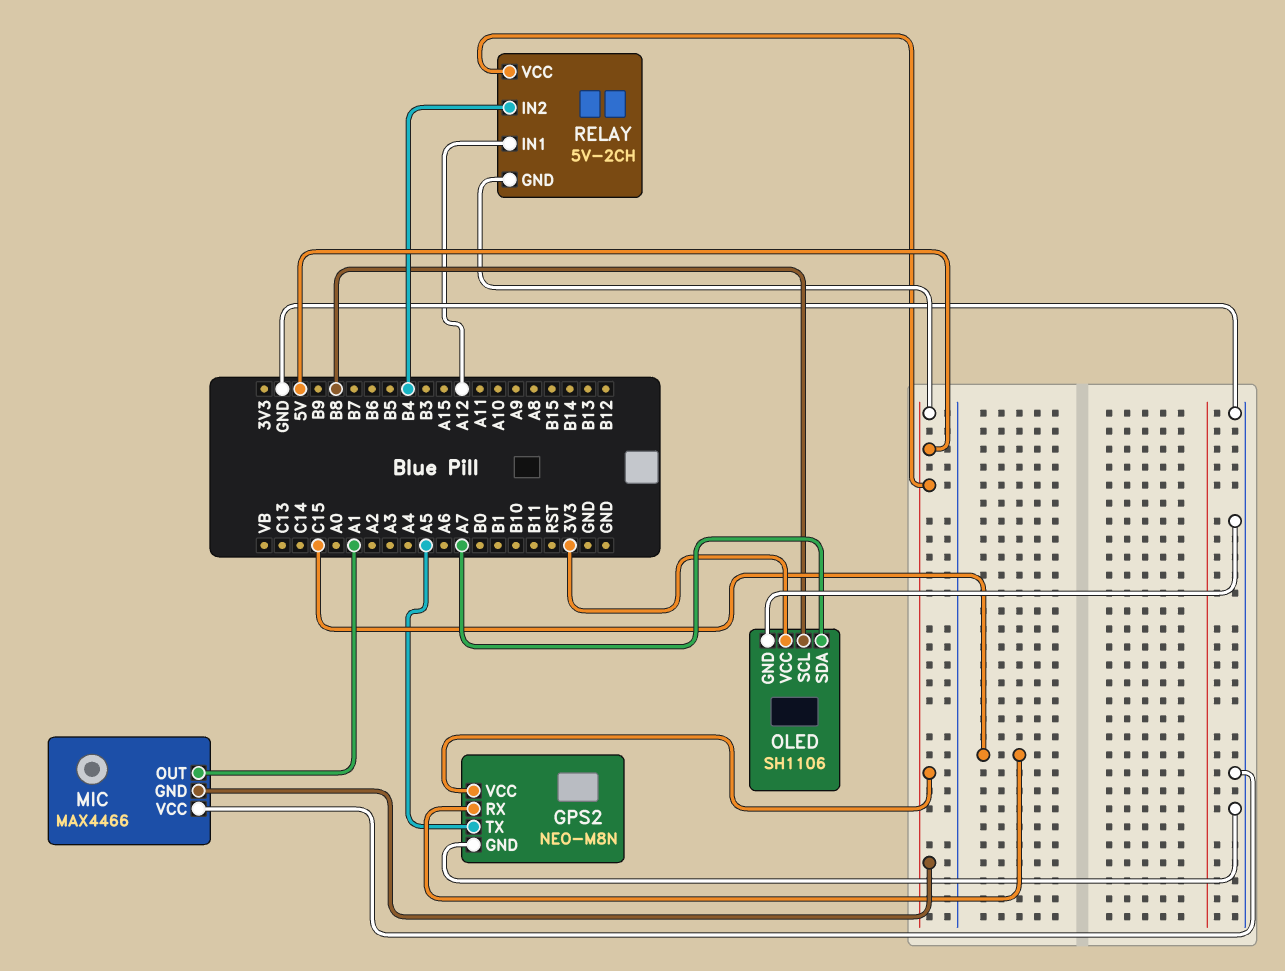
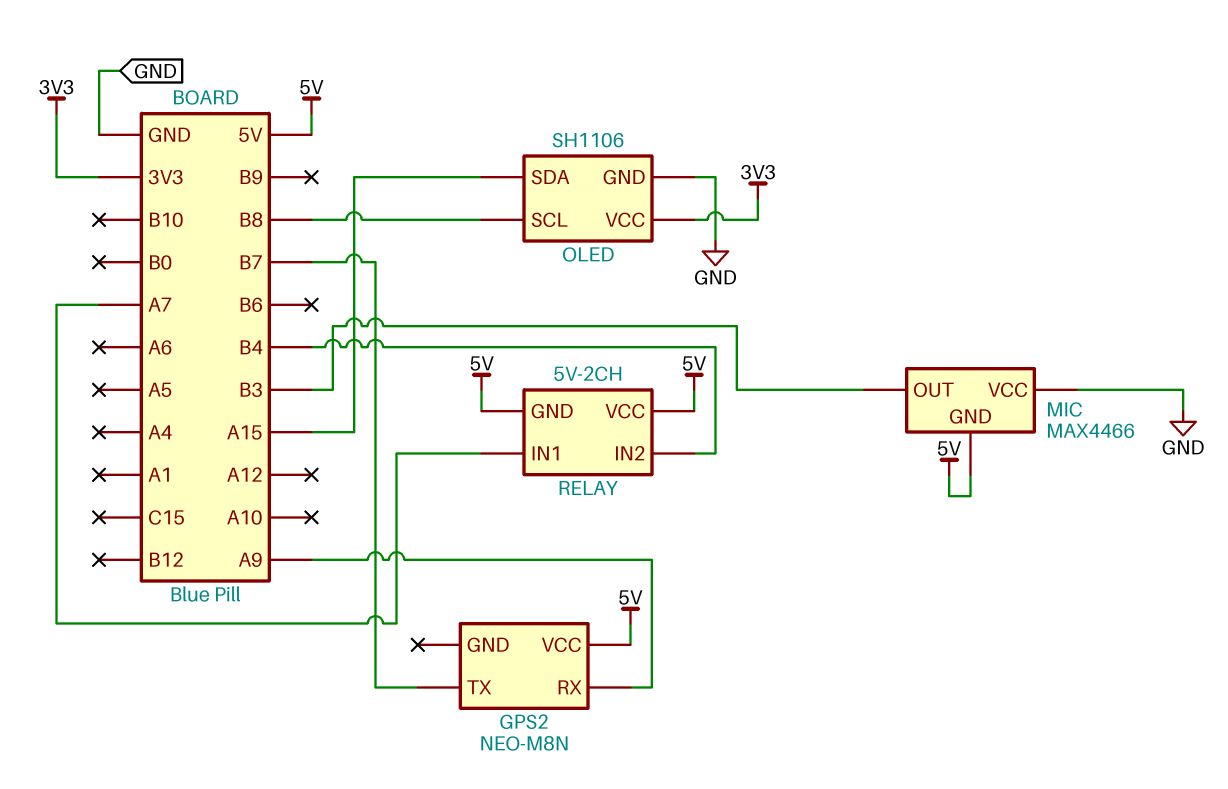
GPS2 pin GND: GND -> none
GPS2 pin RX: C15 -> A9
GPS2 pin TX: A5 -> B7
MIC pin OUT: A1 -> B3
OLED pin SDA: A7 -> A15
RELAY pin IN1: A12 -> A7

